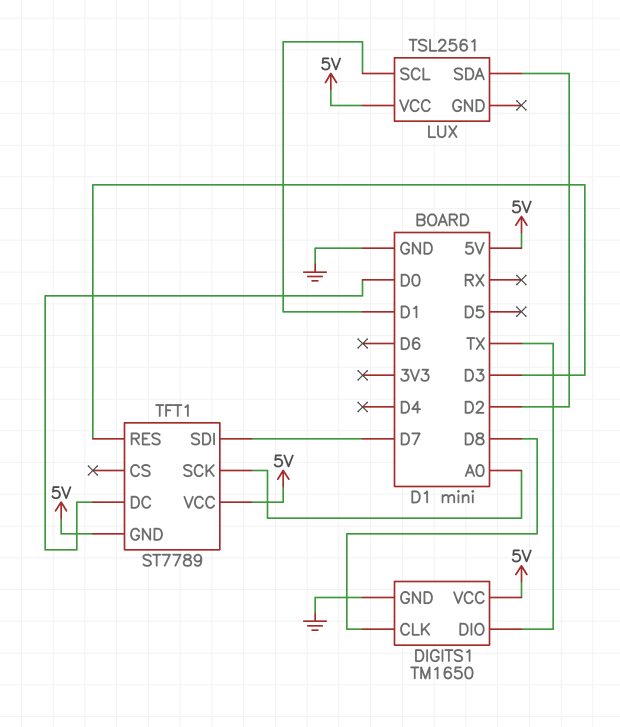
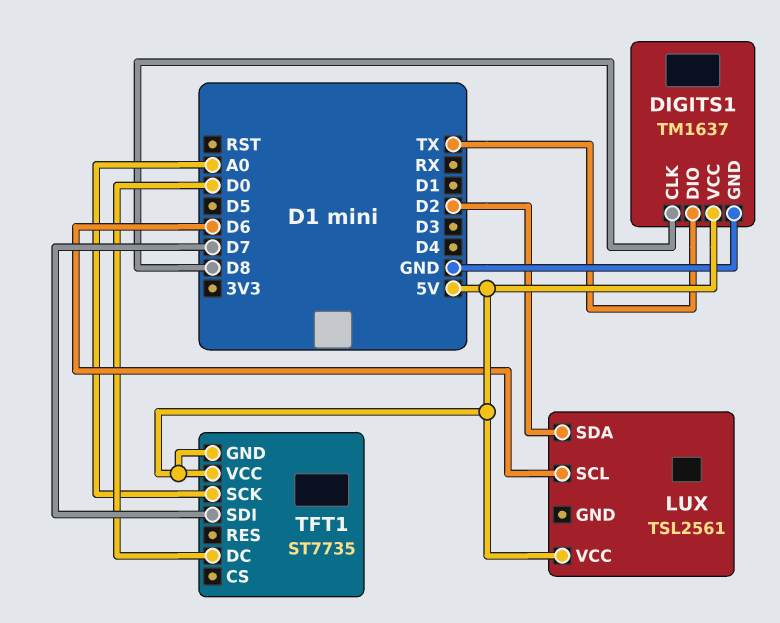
DIGITS1: TM1650 -> TM1637
LUX pin SCL: D1 -> D6
TFT1: ST7789 -> ST7735
TFT1 pin RES: D3 -> none

